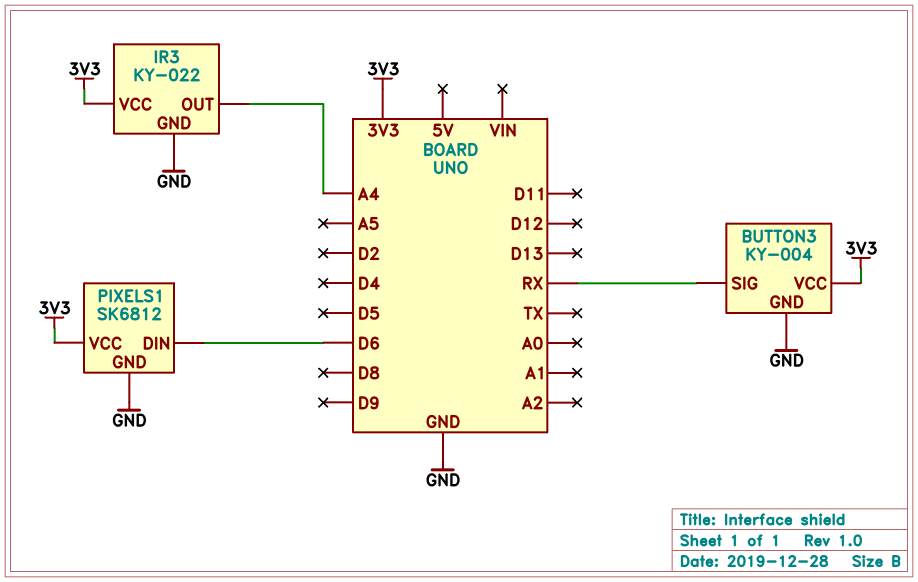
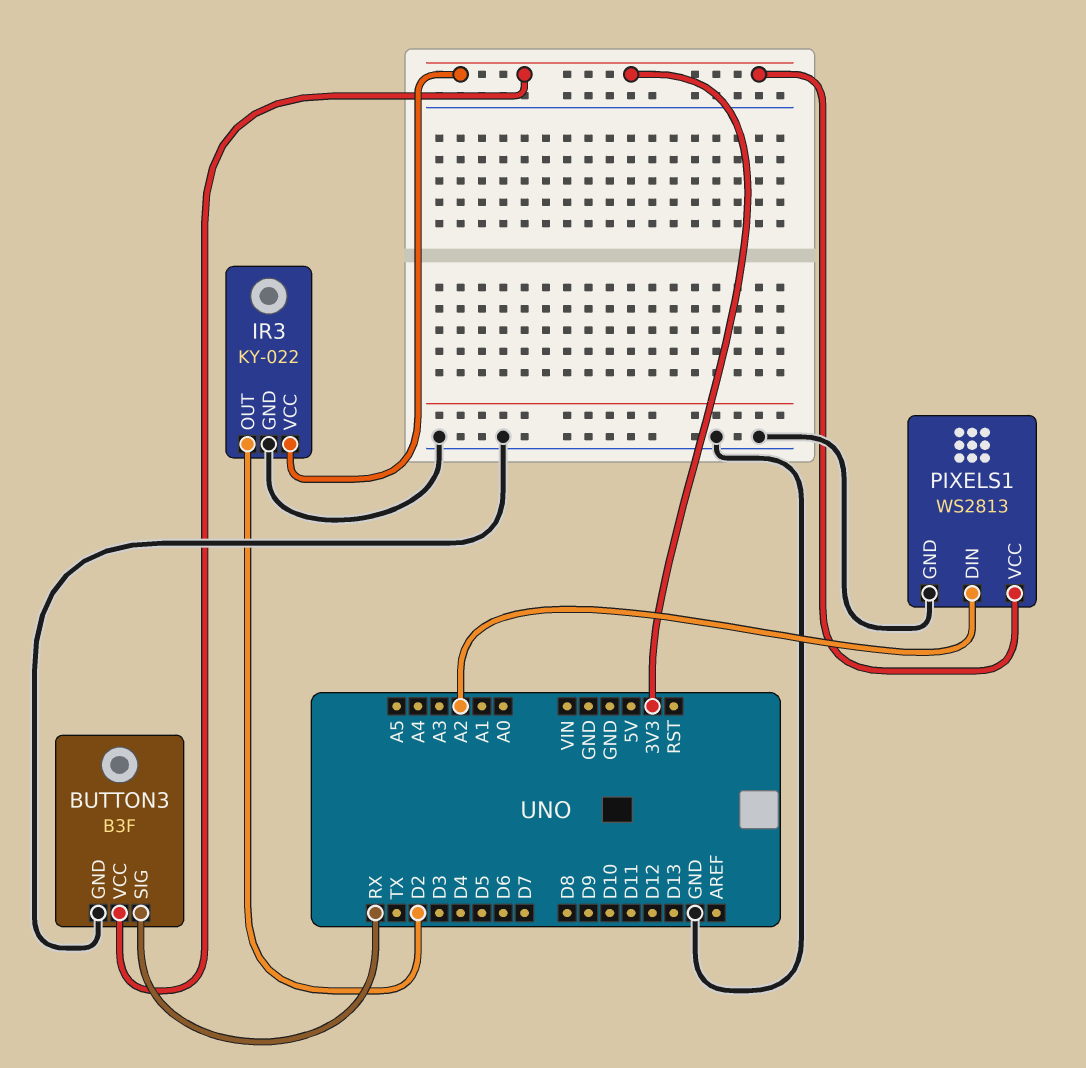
BUTTON3: KY-004 -> B3F
IR3 pin OUT: A4 -> D2
PIXELS1: SK6812 -> WS2813
PIXELS1 pin DIN: D6 -> A2

